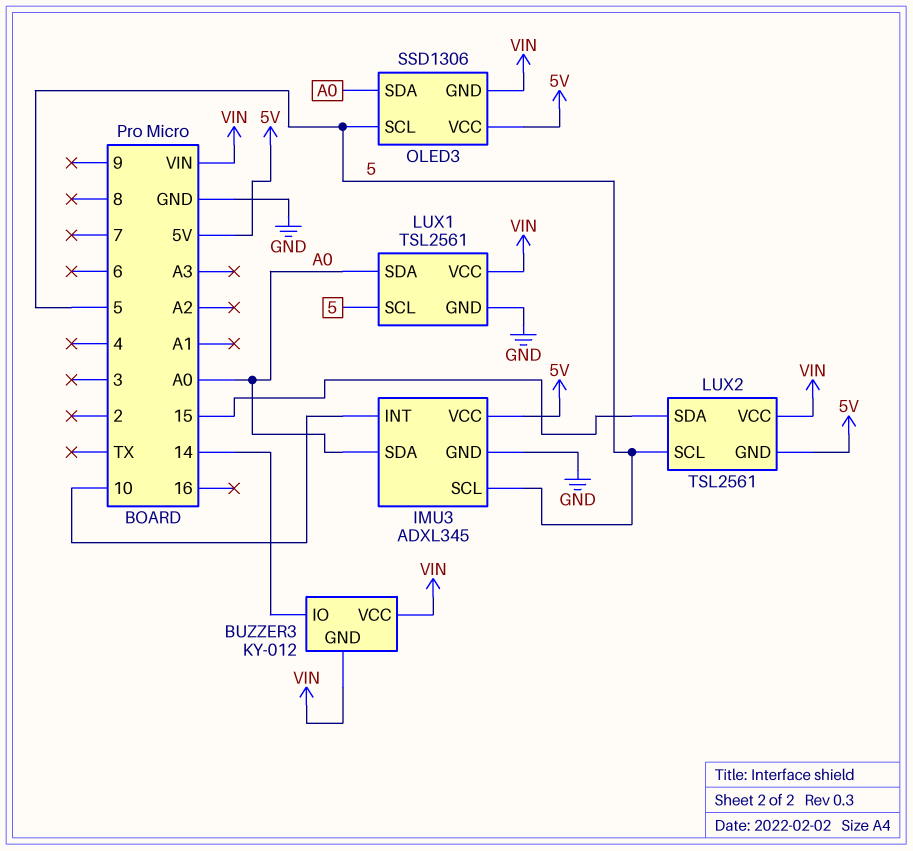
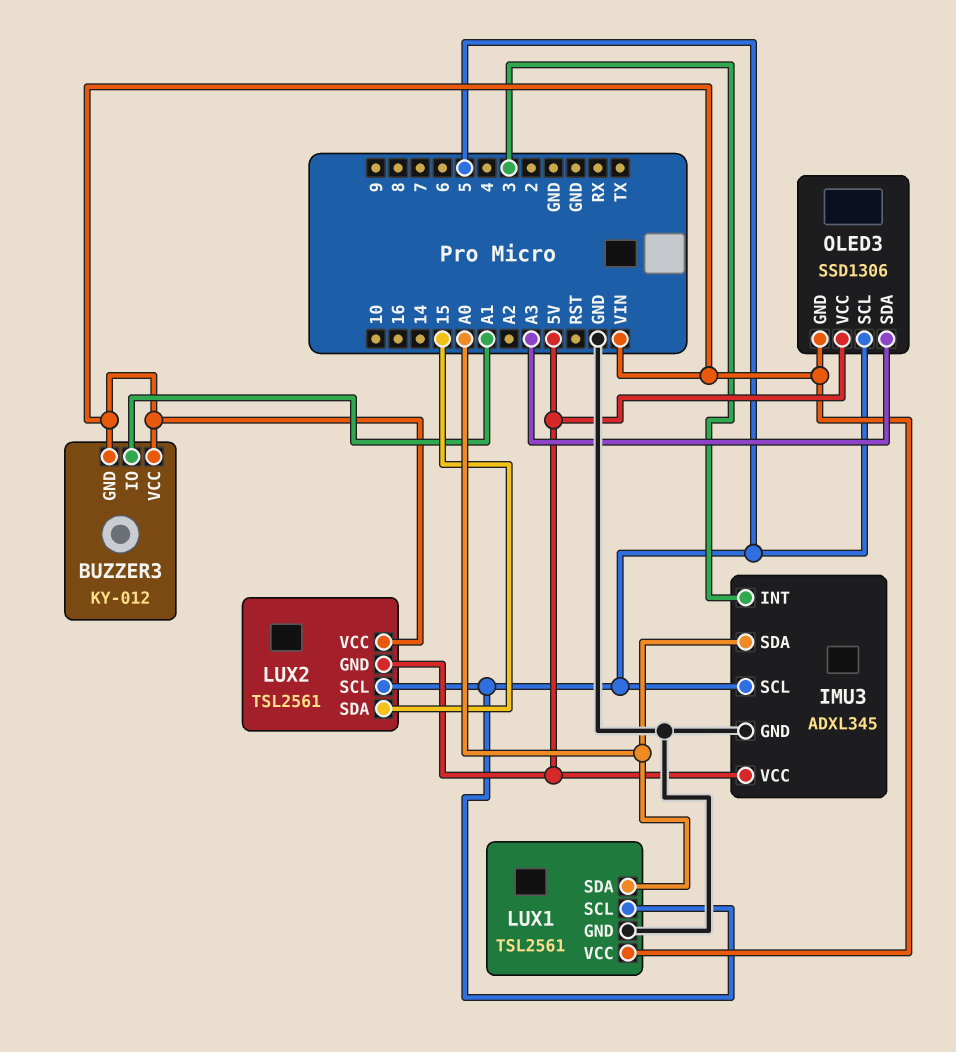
BUZZER3 pin IO: 14 -> A1
IMU3 pin INT: 10 -> 3
OLED3 pin SDA: A0 -> A3

